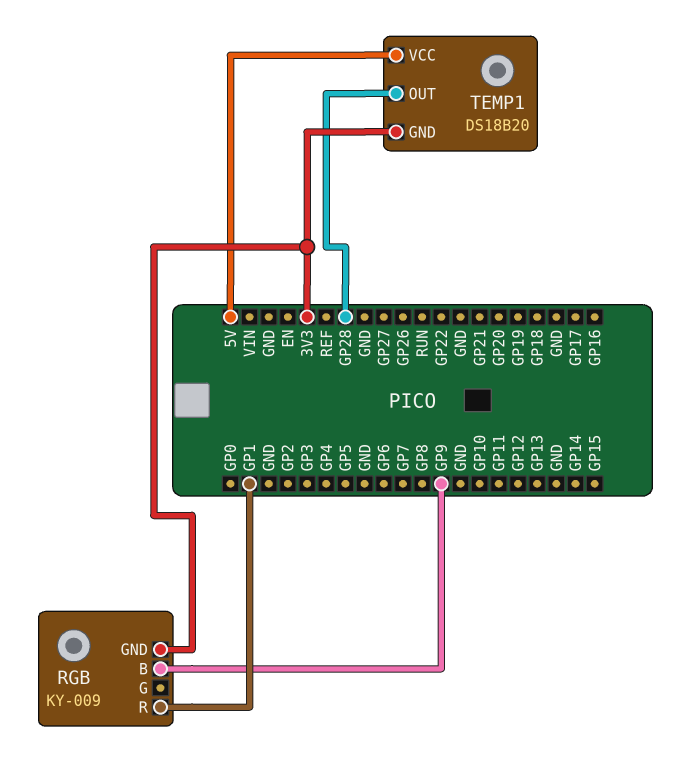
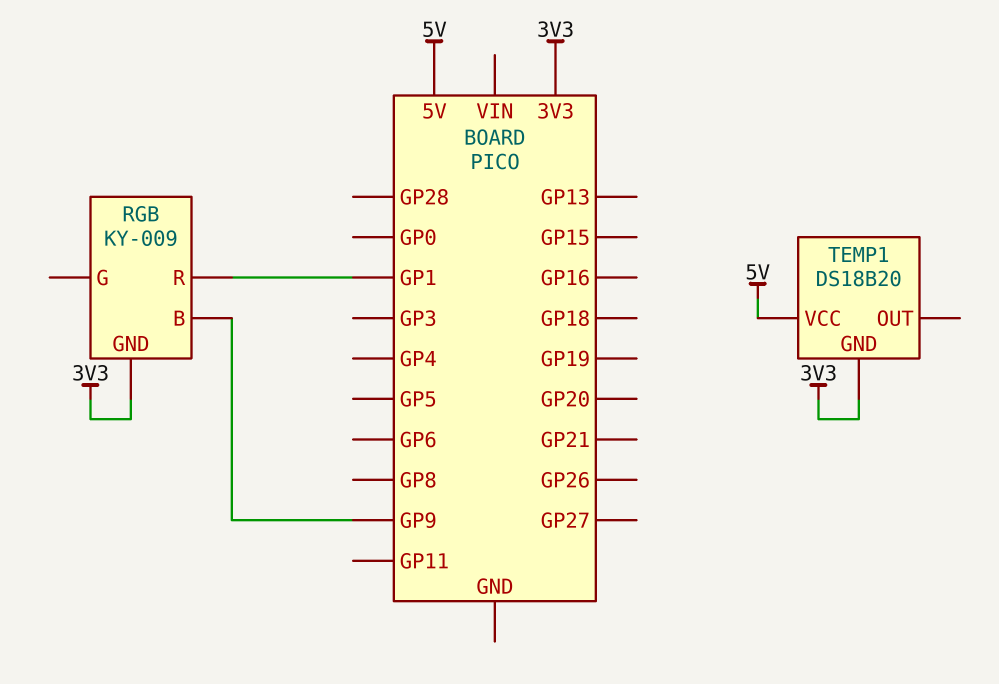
TEMP1 pin OUT: GP28 -> none

